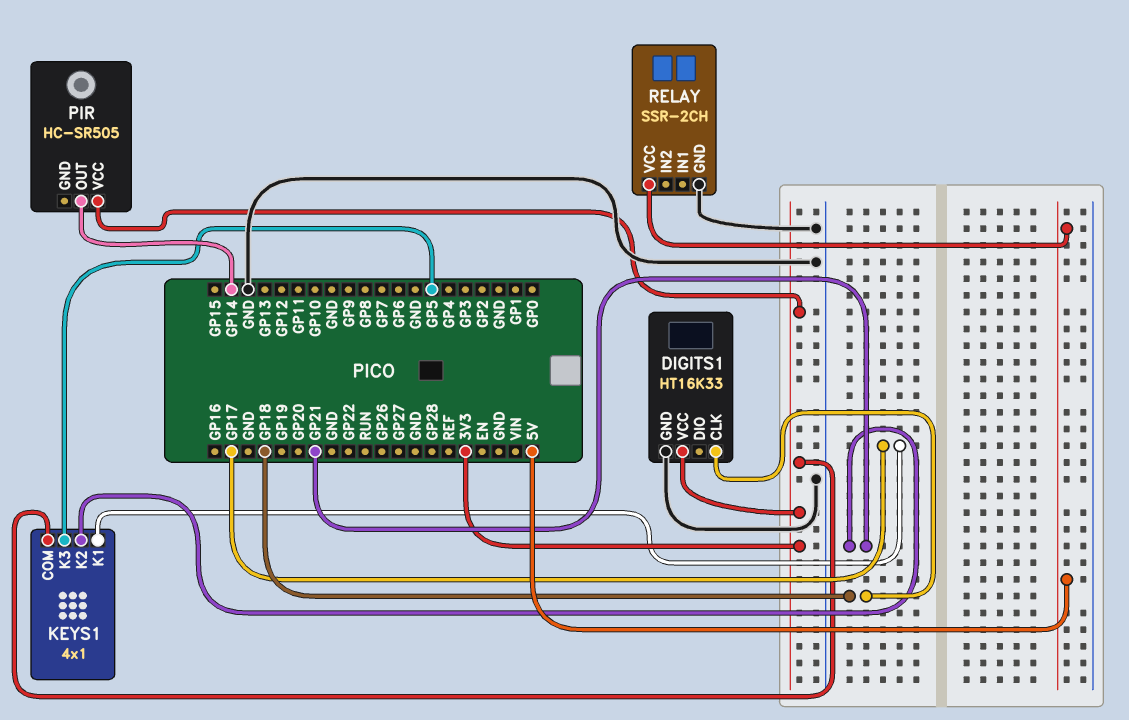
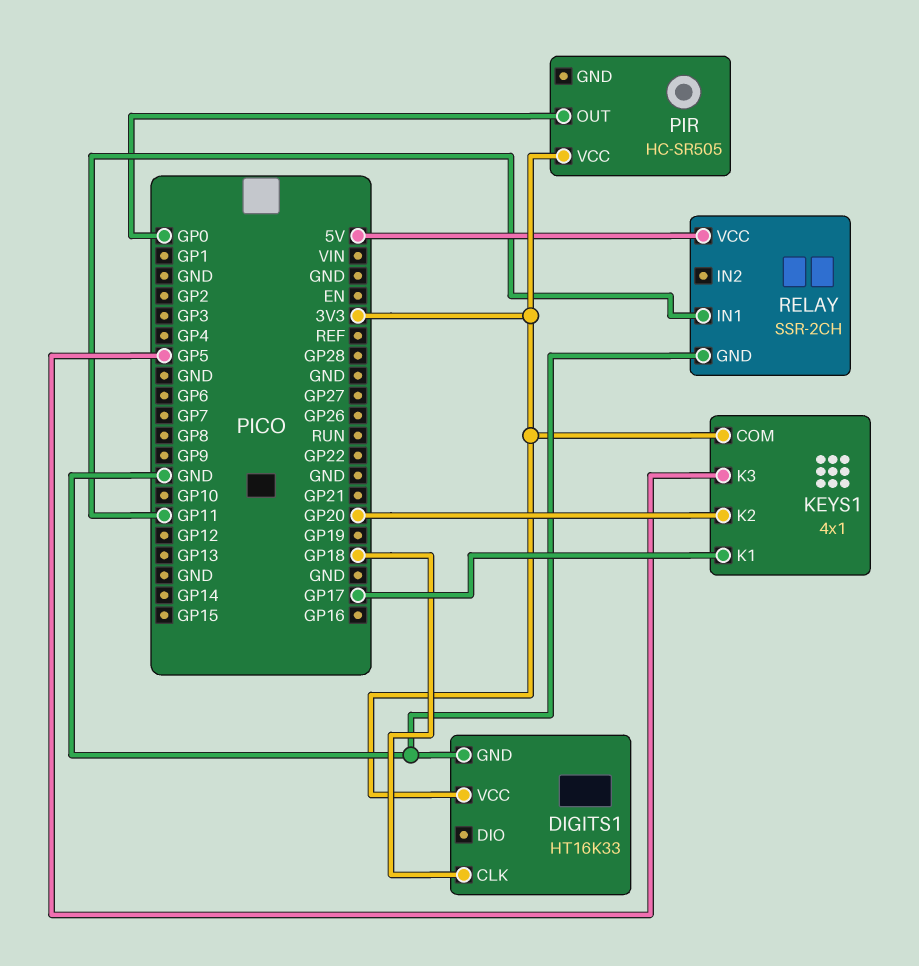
KEYS1 pin K2: GP21 -> GP20
PIR pin OUT: GP14 -> GP0
RELAY pin IN1: none -> GP11

